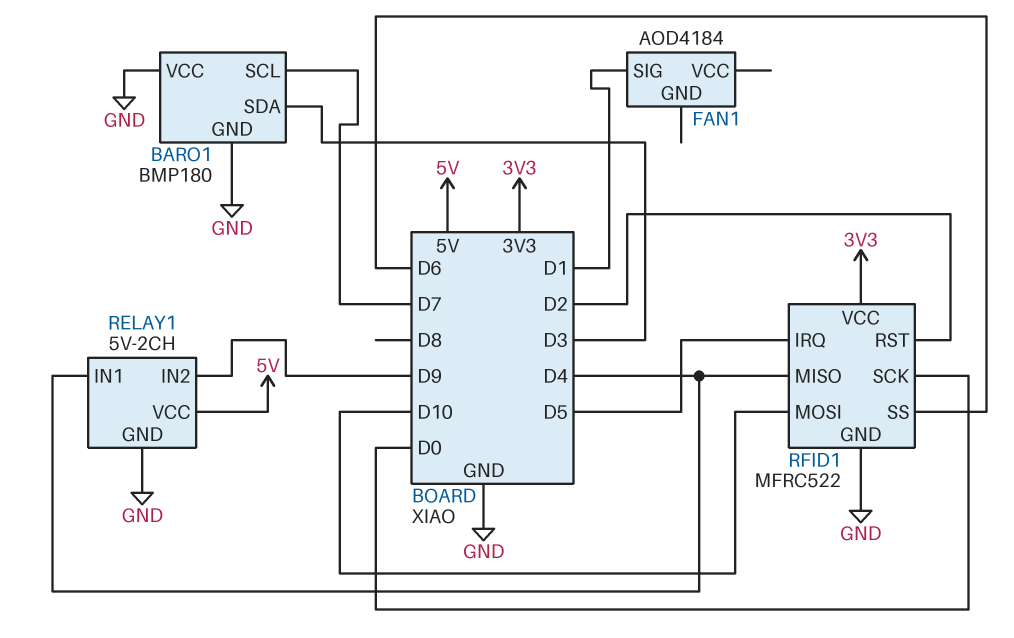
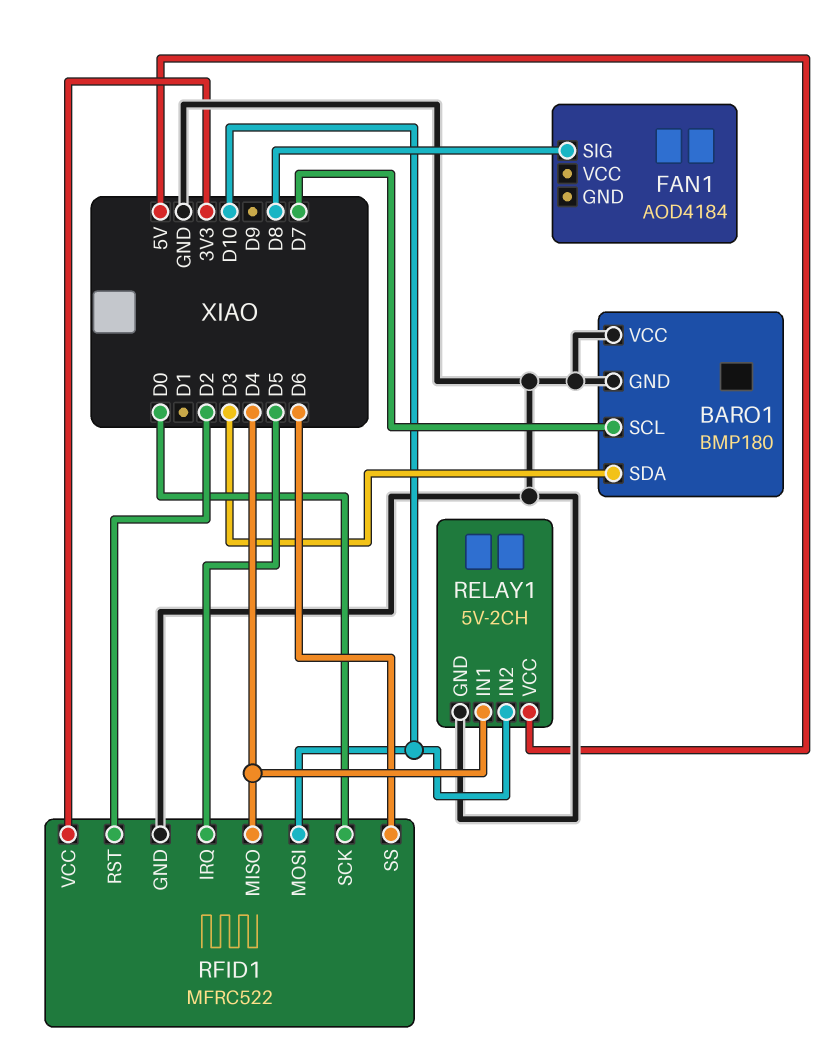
FAN1 pin SIG: D1 -> D8
RELAY1 pin IN2: D9 -> D10

